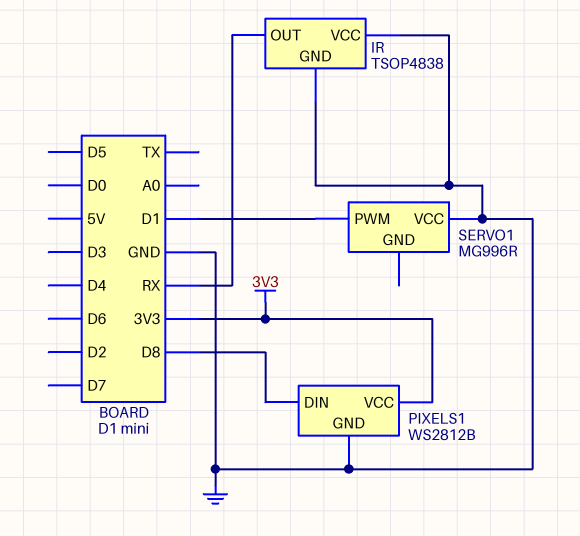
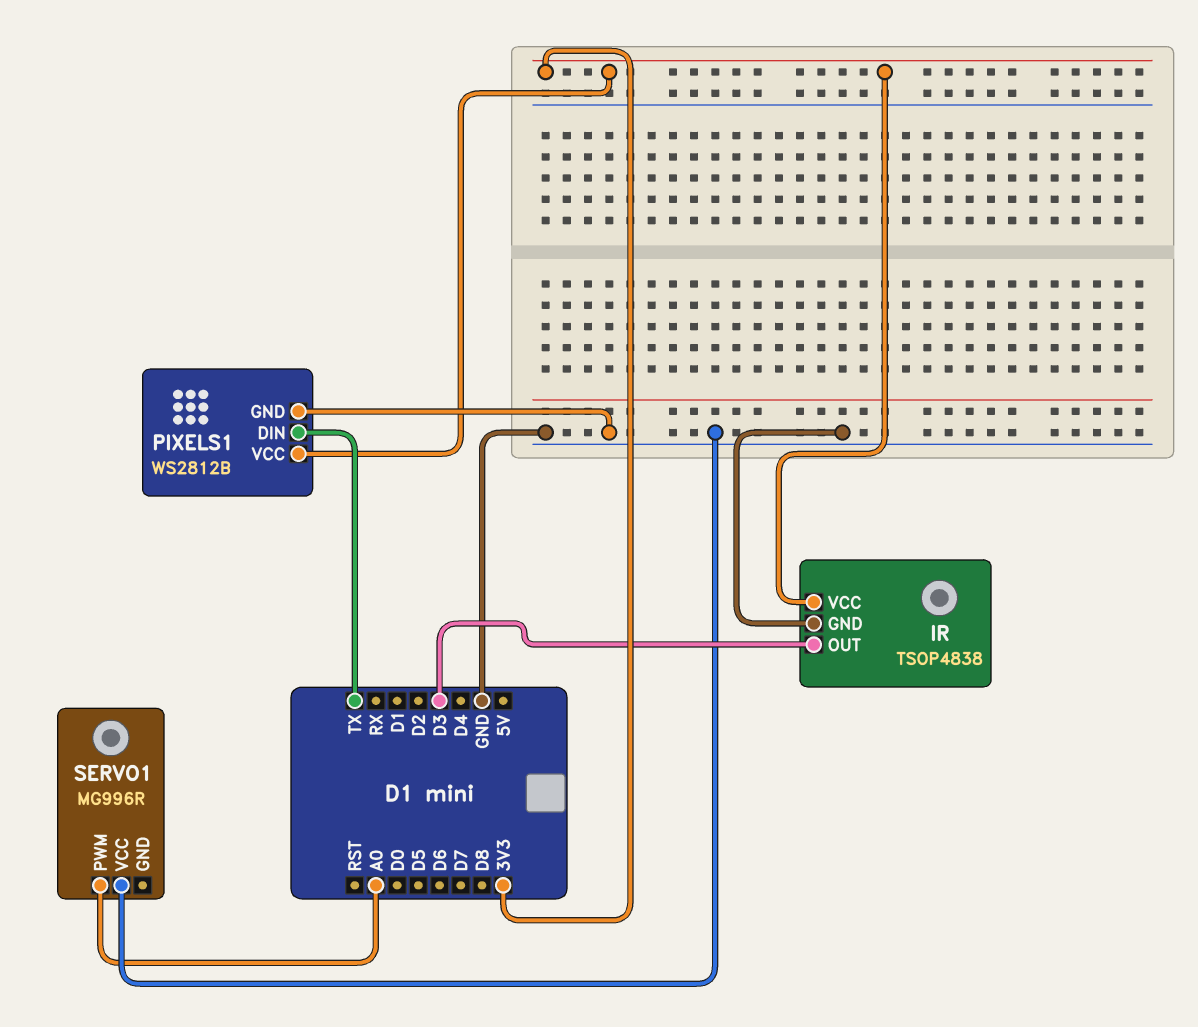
IR pin OUT: RX -> D3
IR pin VCC: GND -> 3V3
PIXELS1 pin DIN: D8 -> TX
SERVO1 pin PWM: D1 -> A0

